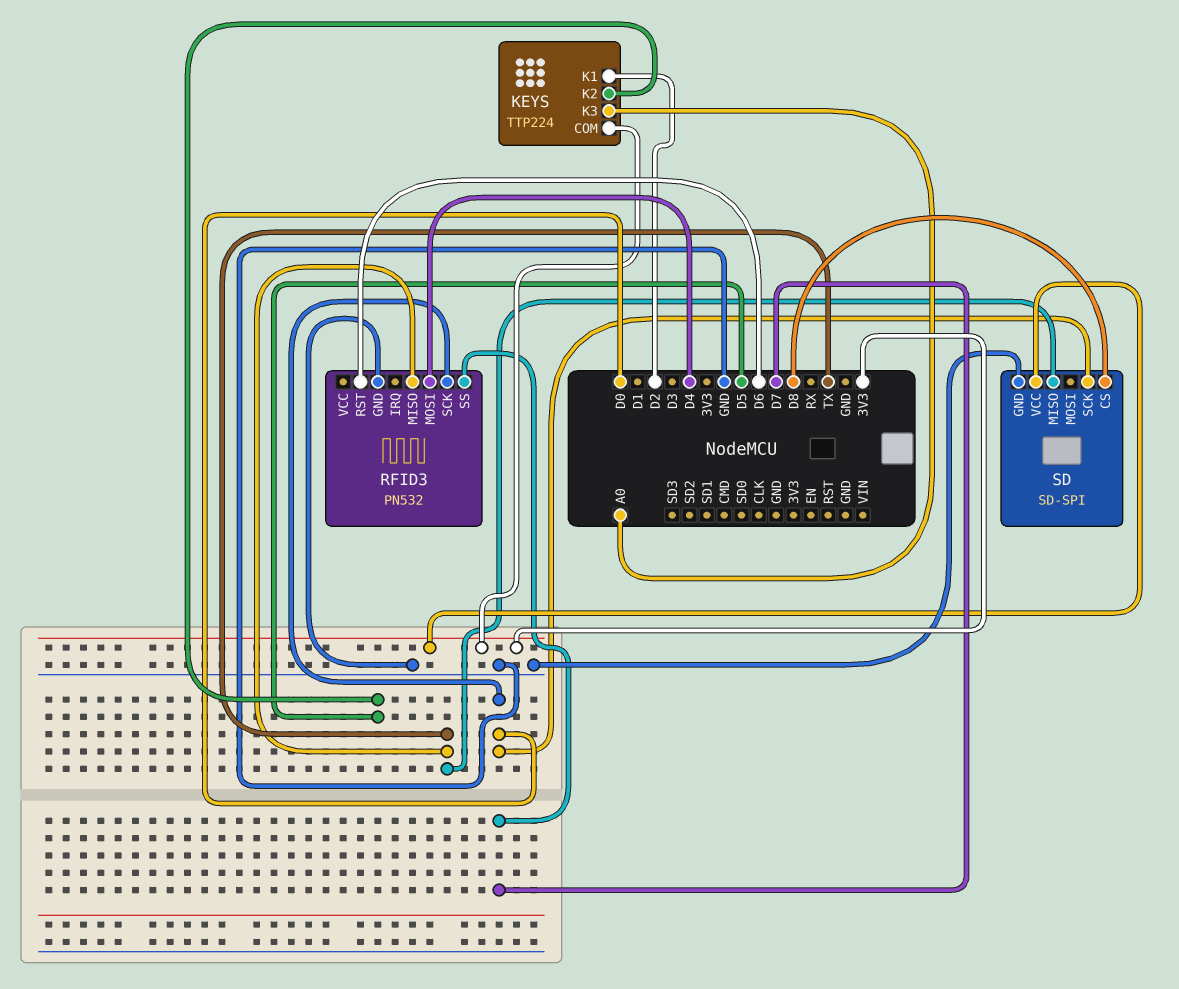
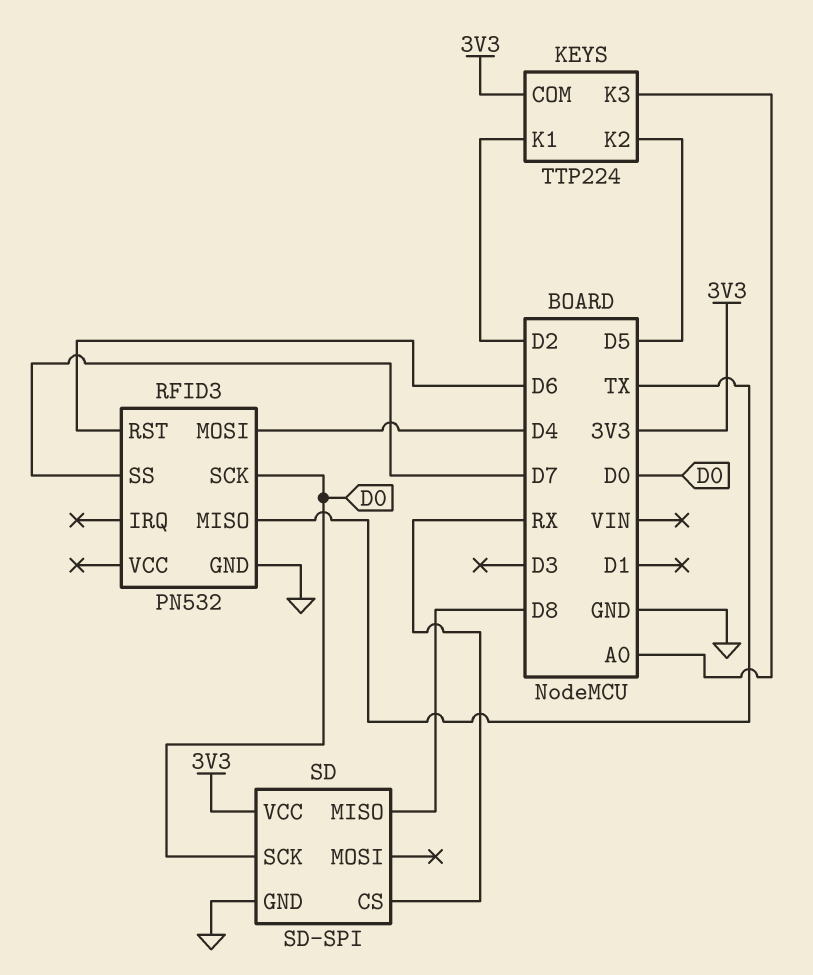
SD pin CS: D8 -> RX
SD pin MISO: TX -> D8

